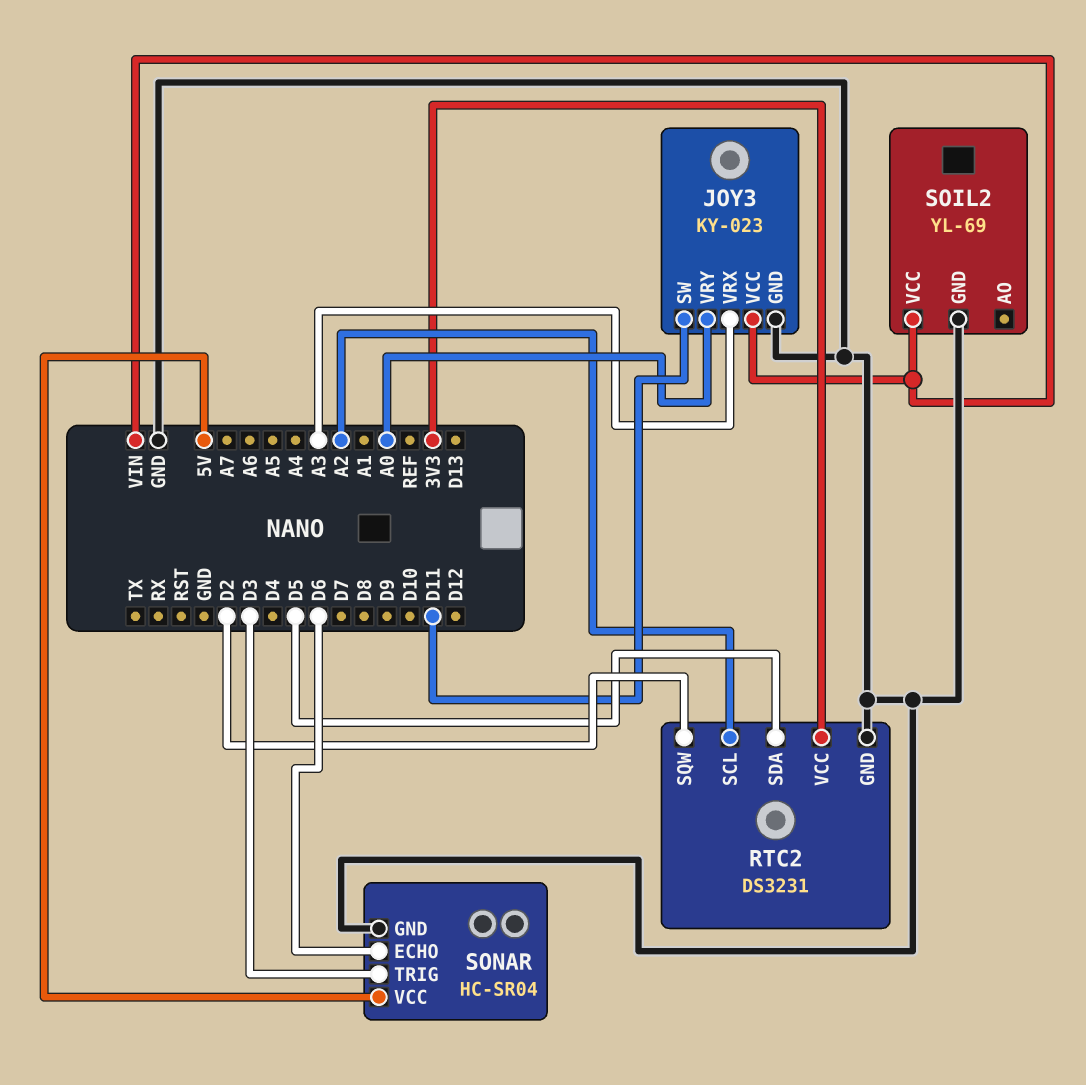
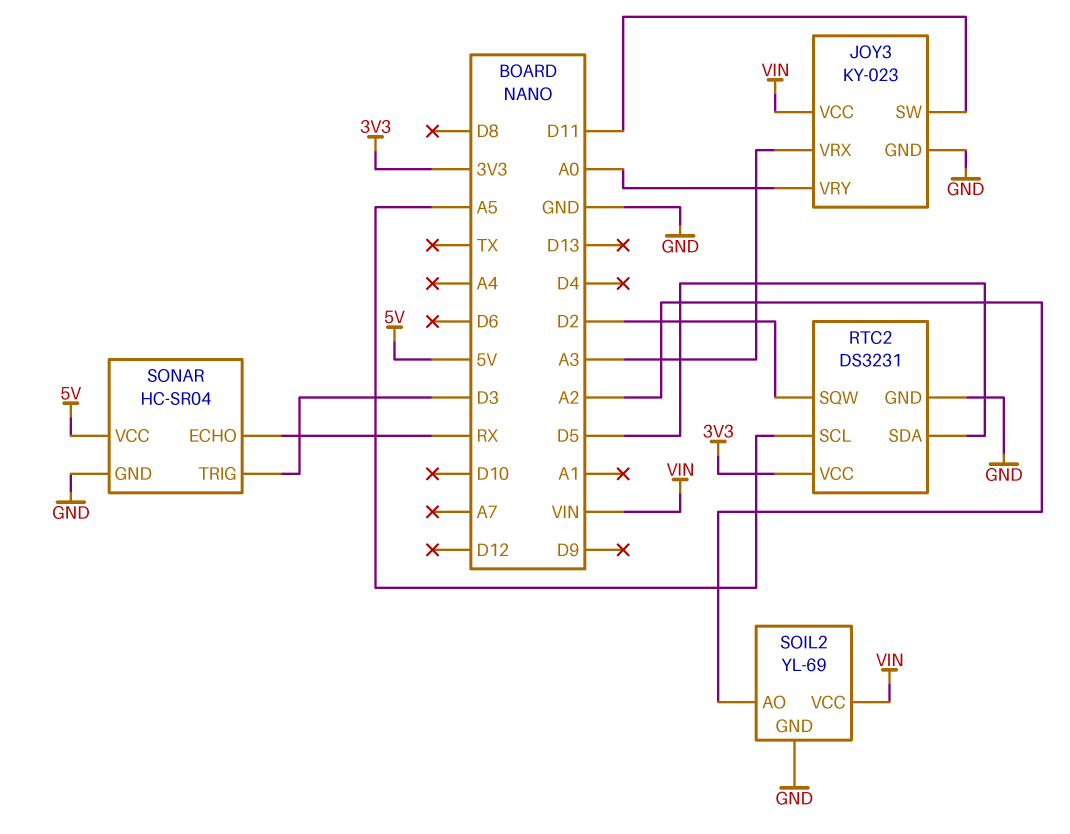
RTC2 pin SCL: A2 -> A5
SOIL2 pin AO: none -> A2
SONAR pin ECHO: D6 -> RX

